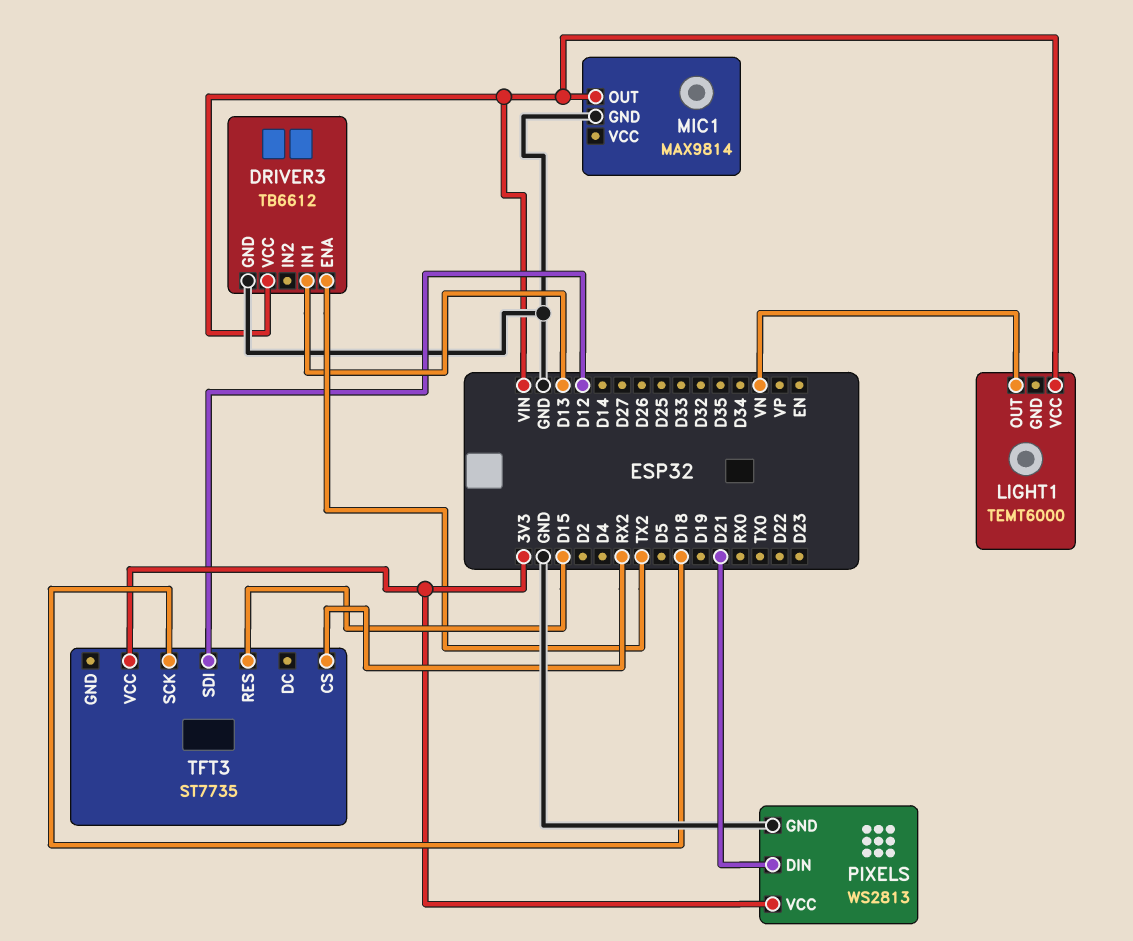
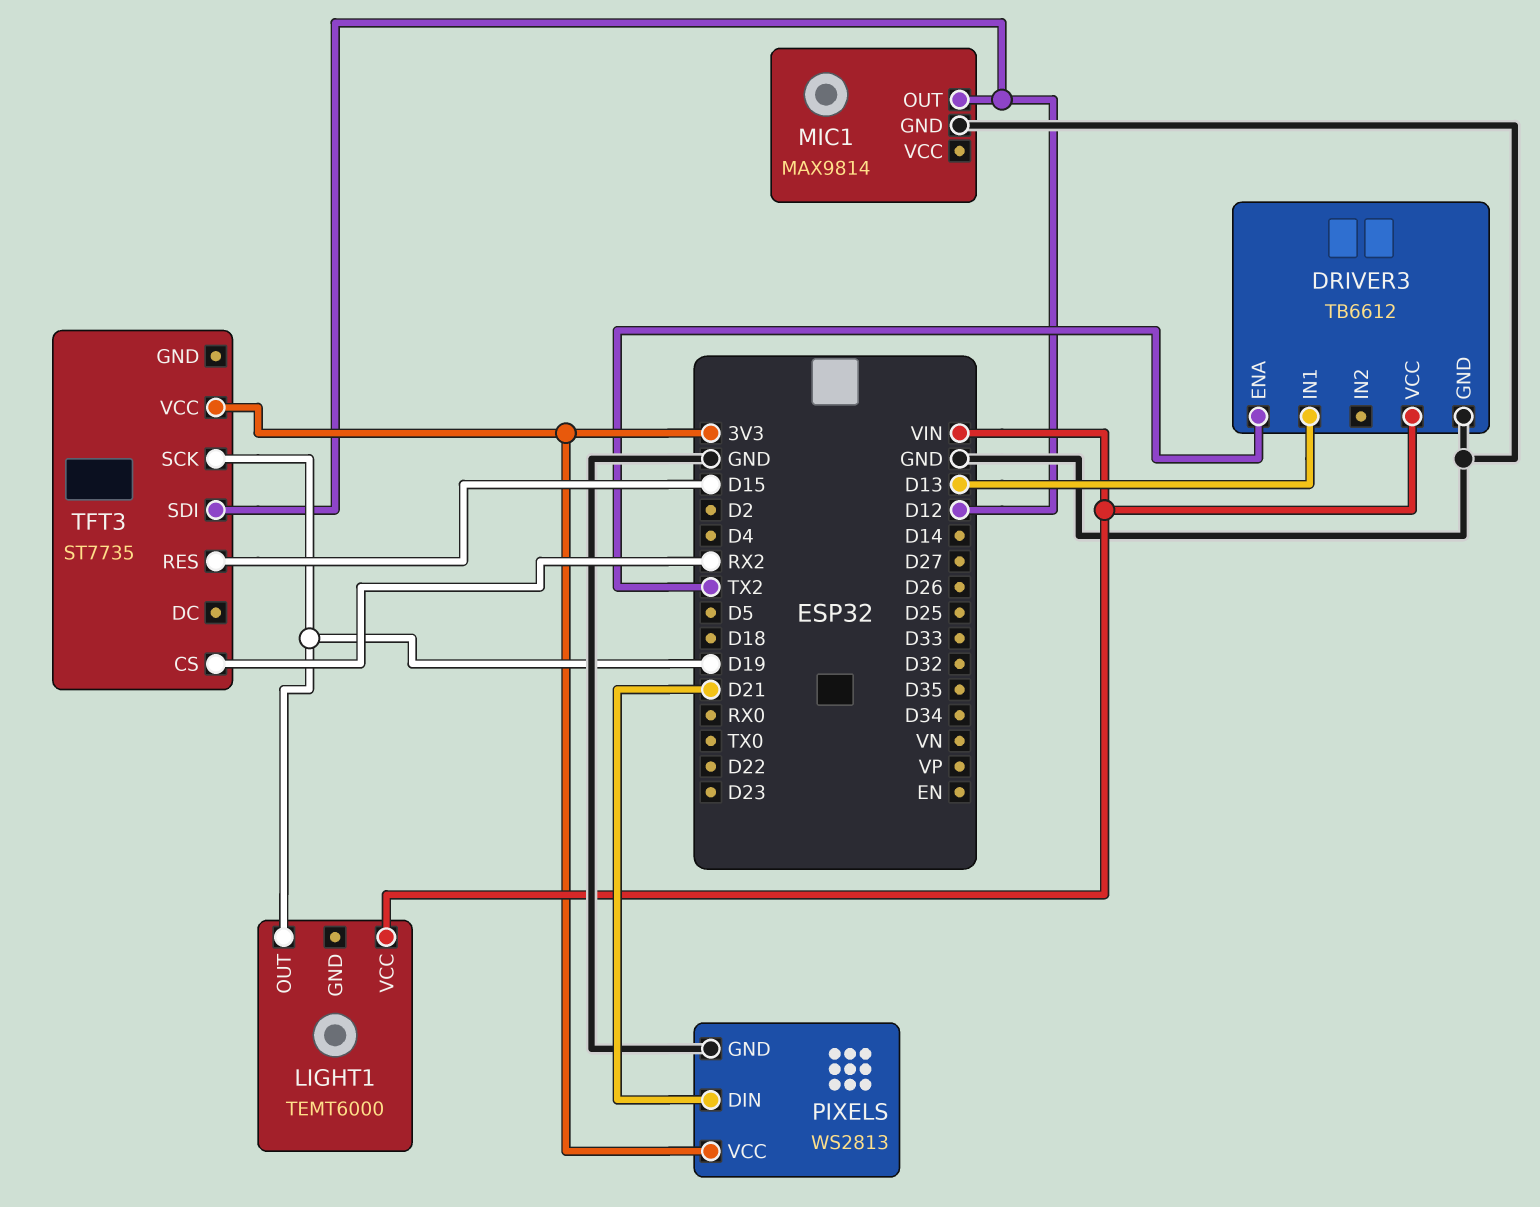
LIGHT1 pin OUT: VN -> D19
MIC1 pin OUT: VIN -> D12
TFT3 pin SCK: D18 -> D19

